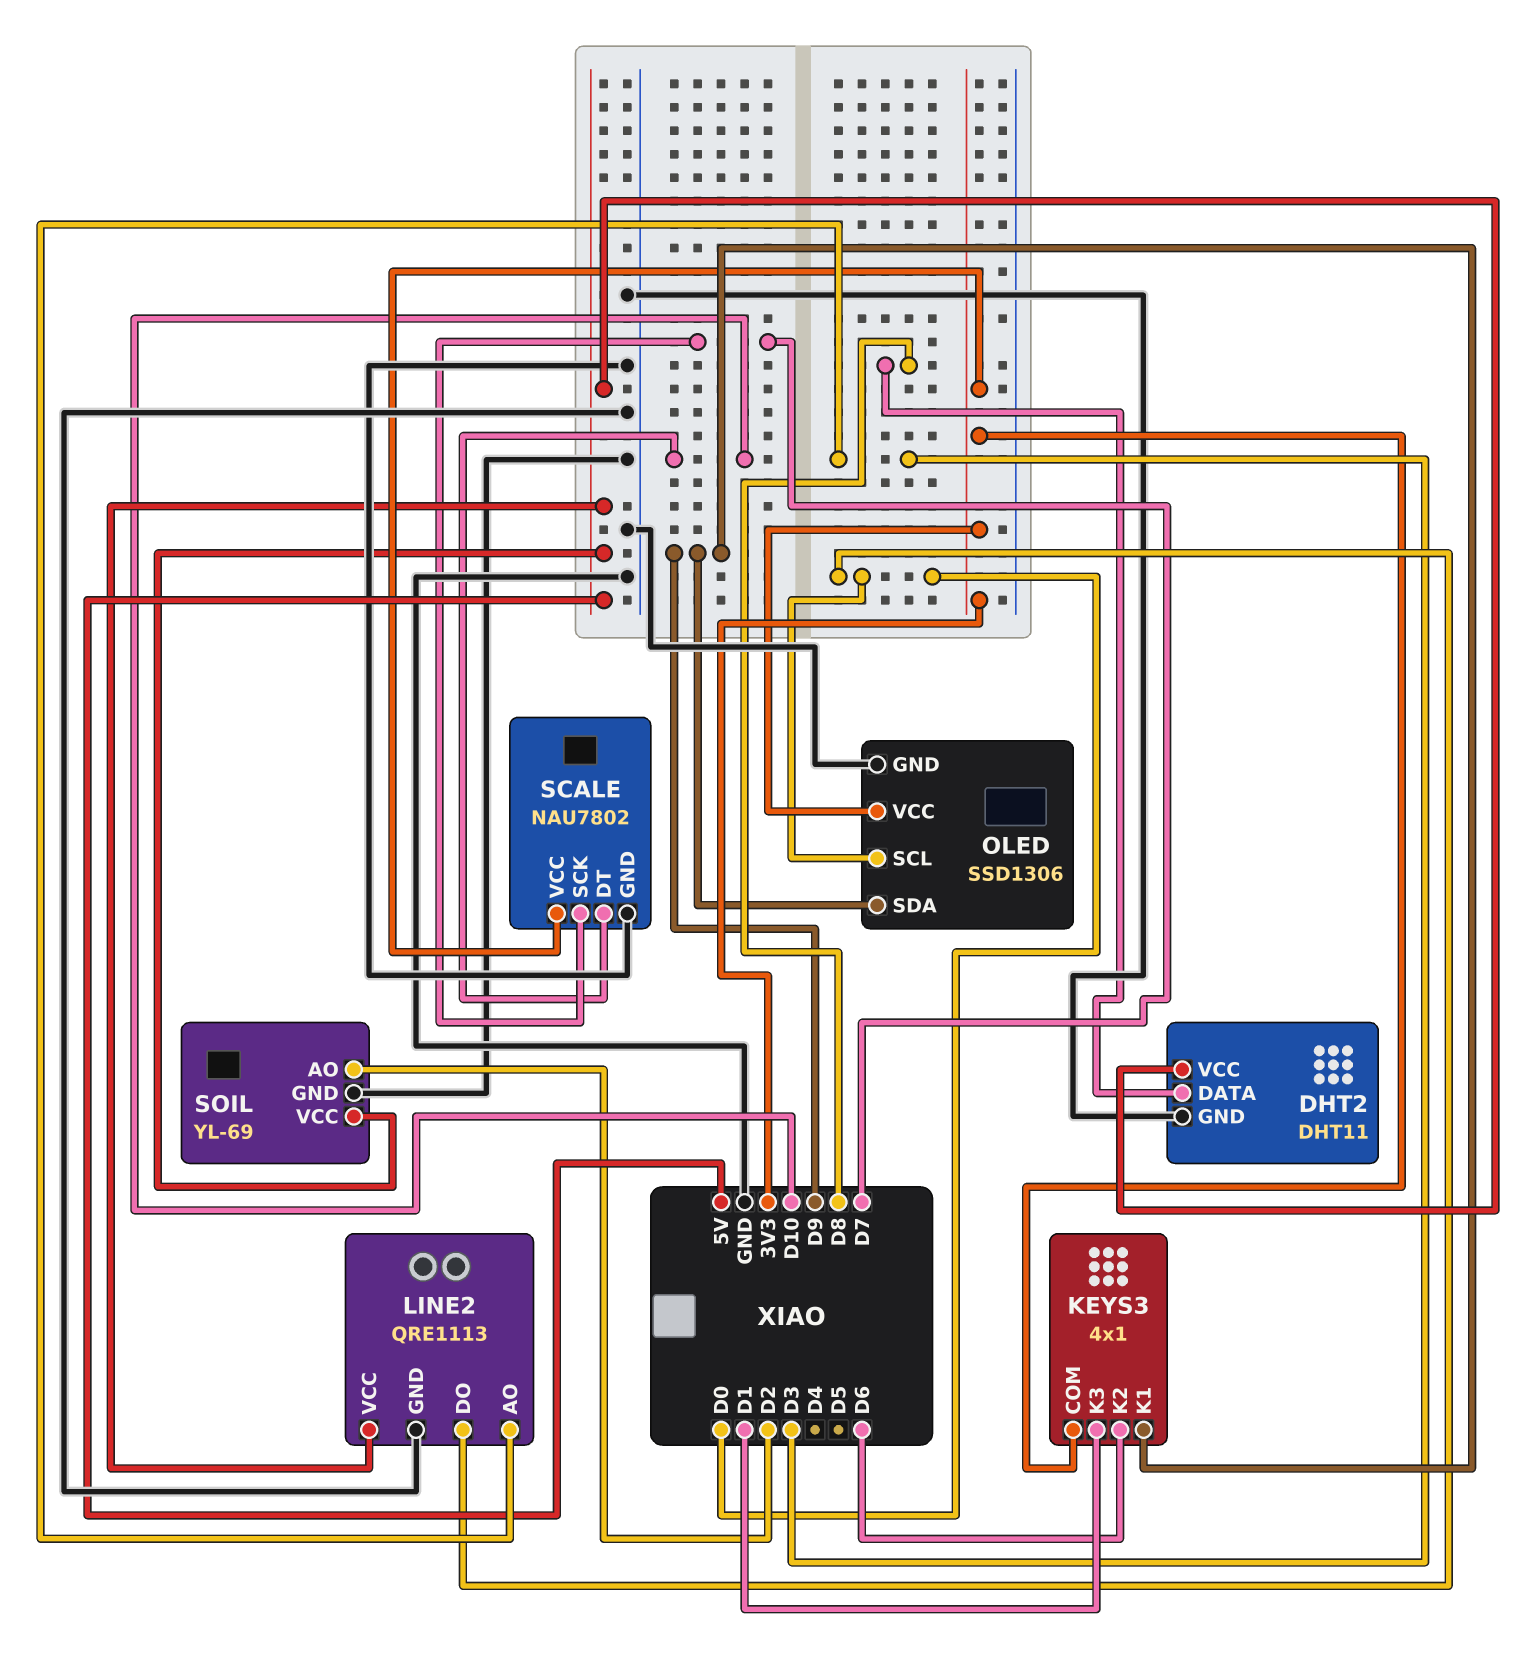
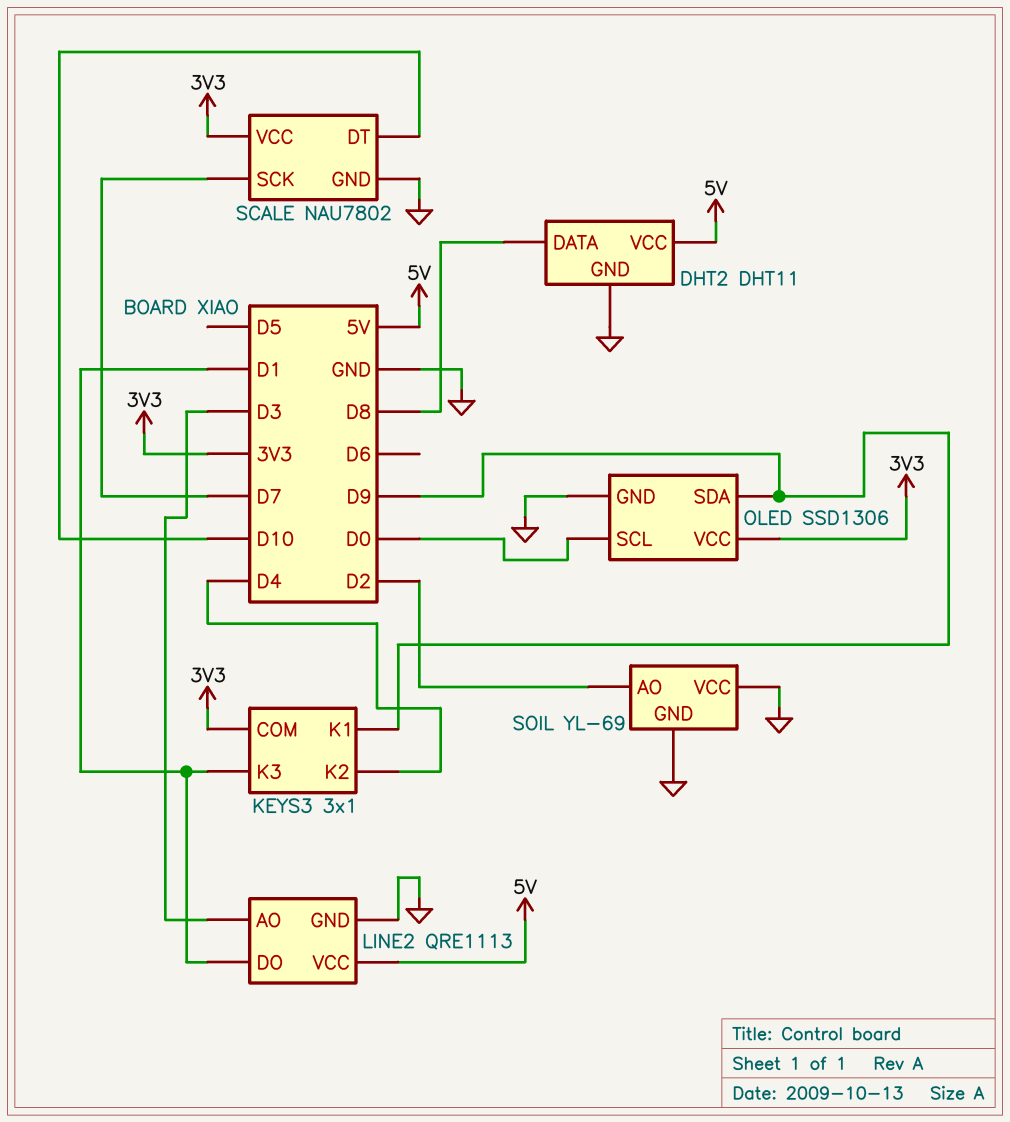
KEYS3: 4x1 -> 3x1
KEYS3 pin K2: D6 -> D4
LINE2 pin DO: D0 -> D1
SOIL pin VCC: 5V -> GND

